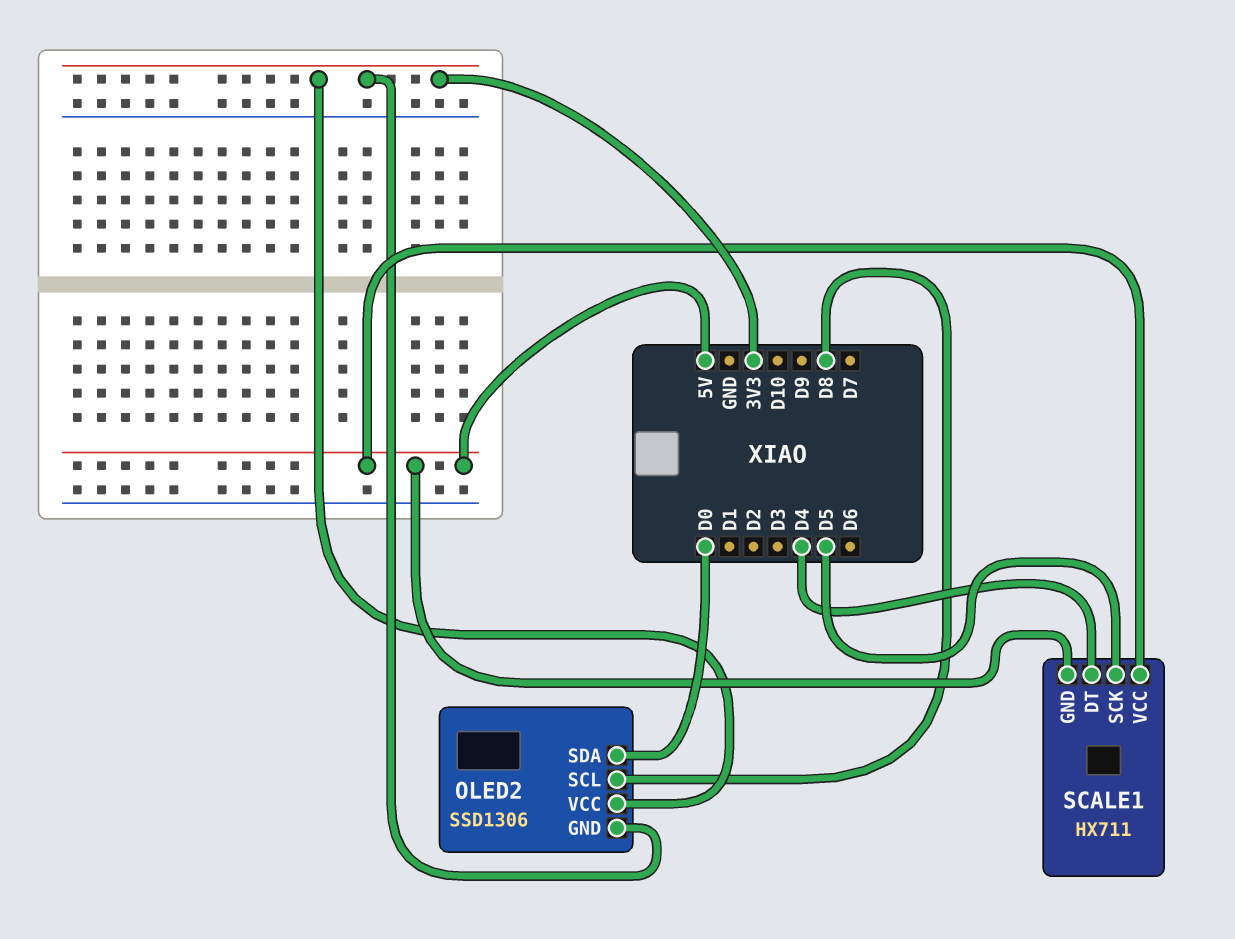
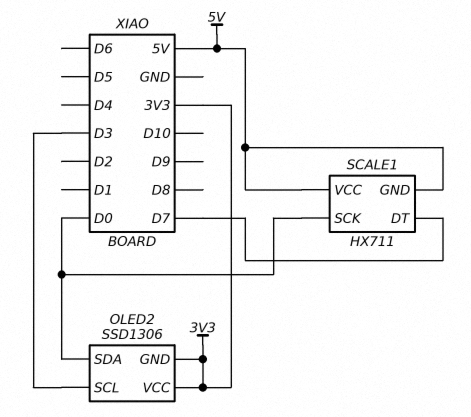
OLED2 pin SCL: D8 -> D3
SCALE1 pin DT: D4 -> D7
SCALE1 pin SCK: D5 -> D0

